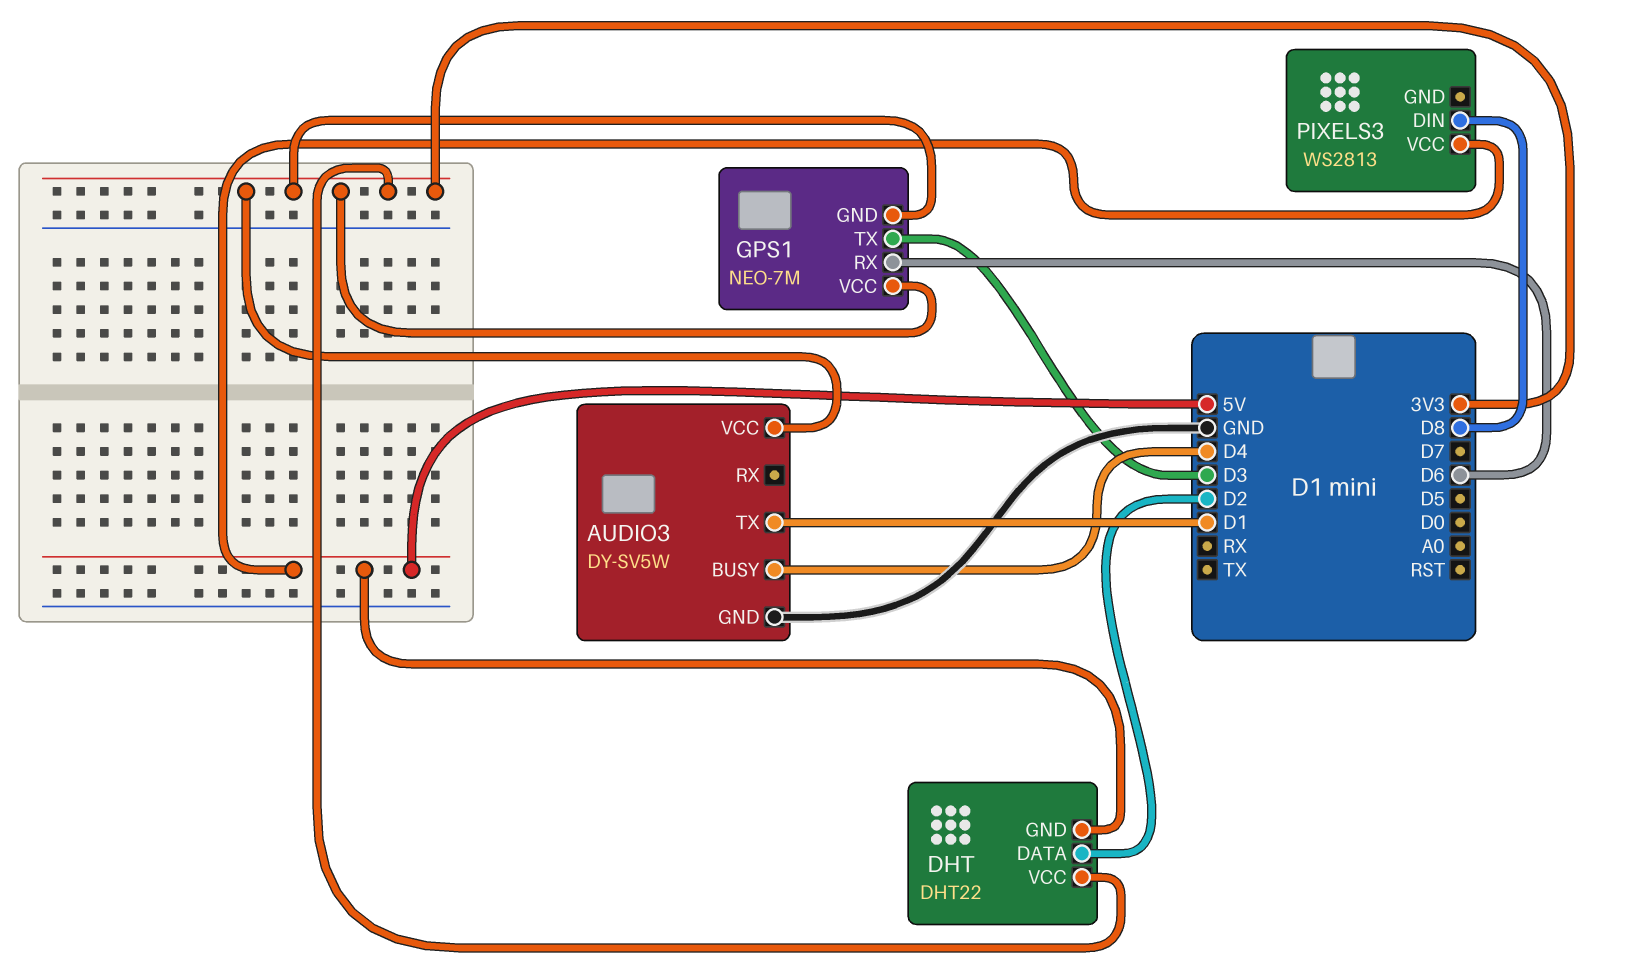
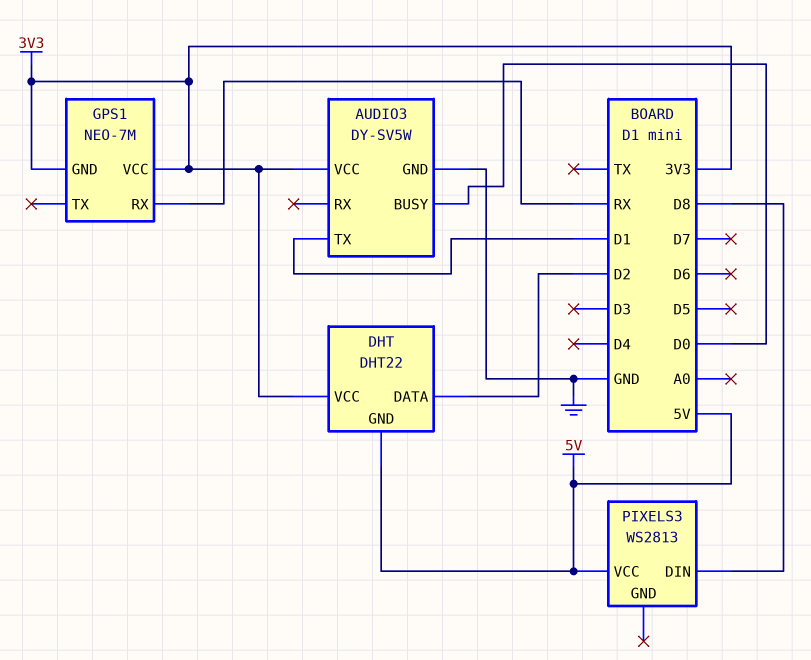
AUDIO3 pin BUSY: D4 -> D0
GPS1 pin RX: D6 -> RX
GPS1 pin TX: D3 -> none

